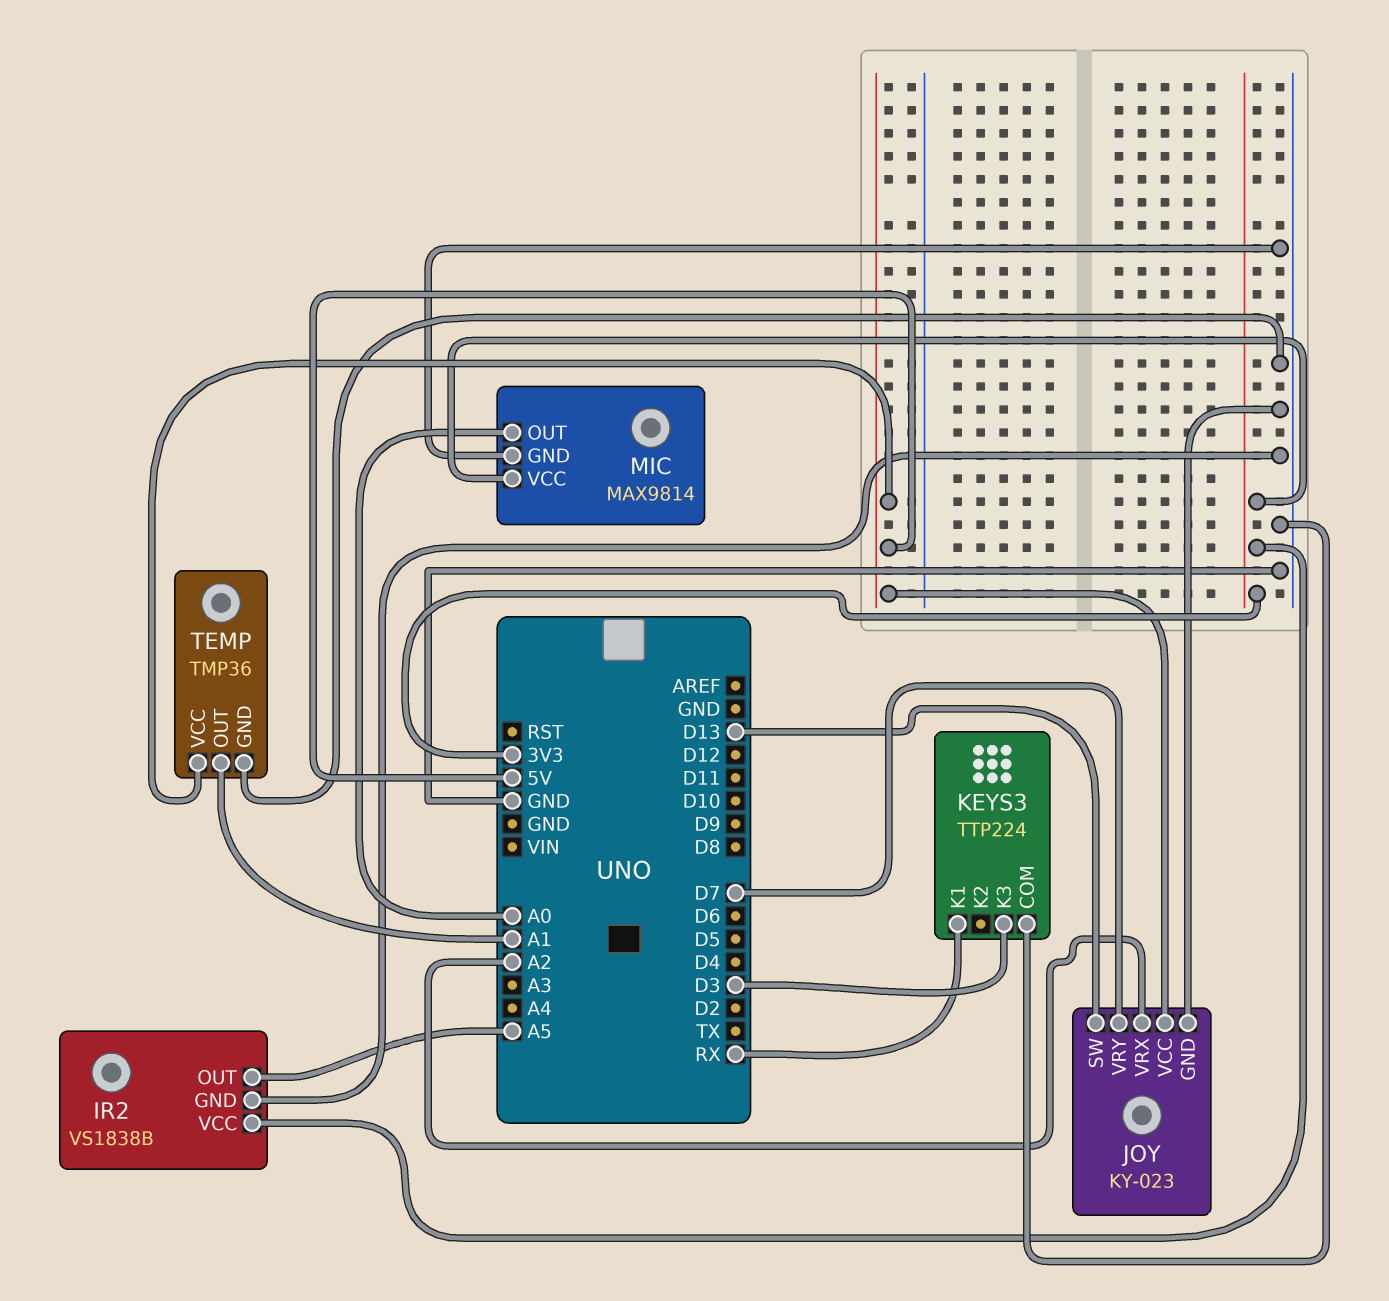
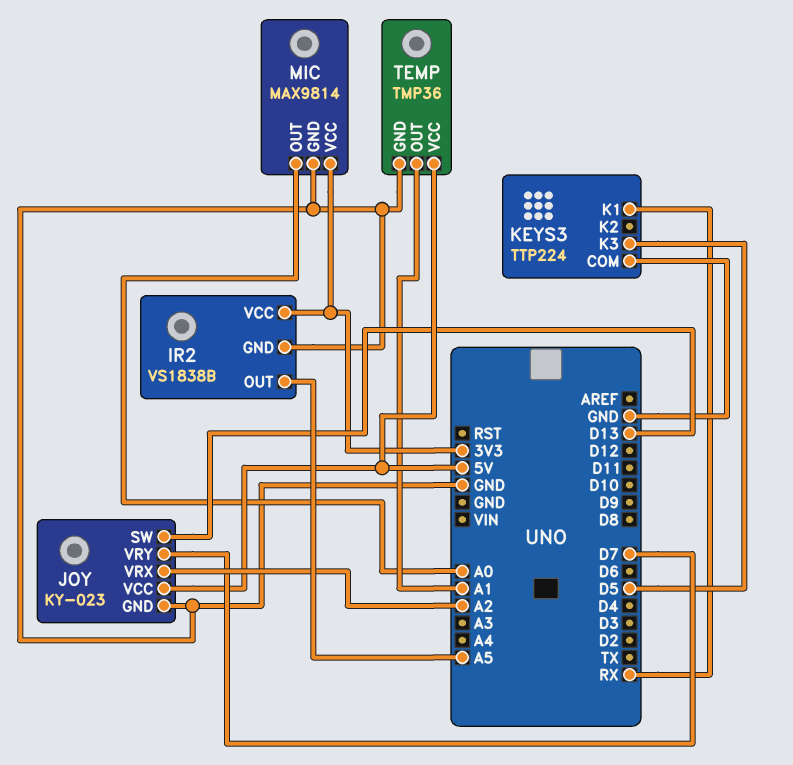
KEYS3 pin K3: D3 -> D5

